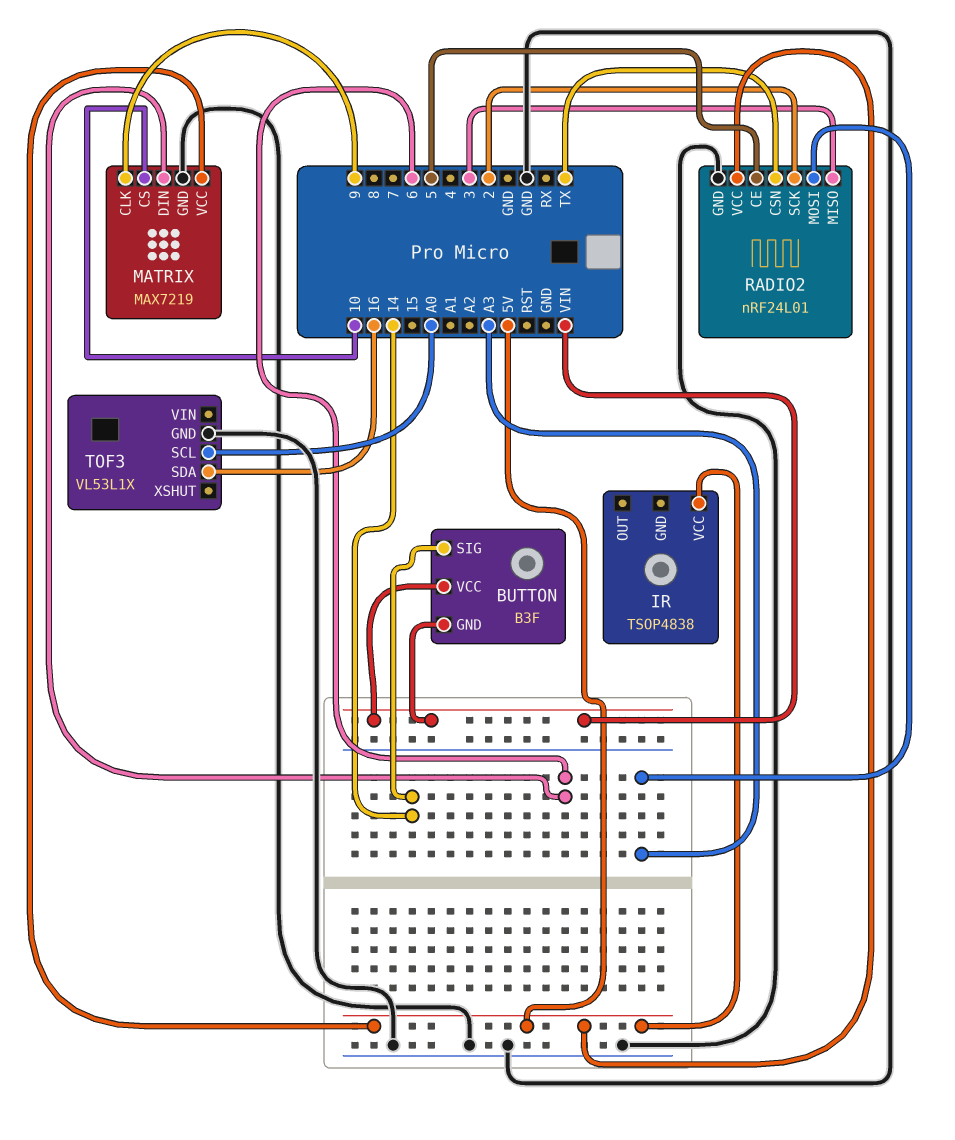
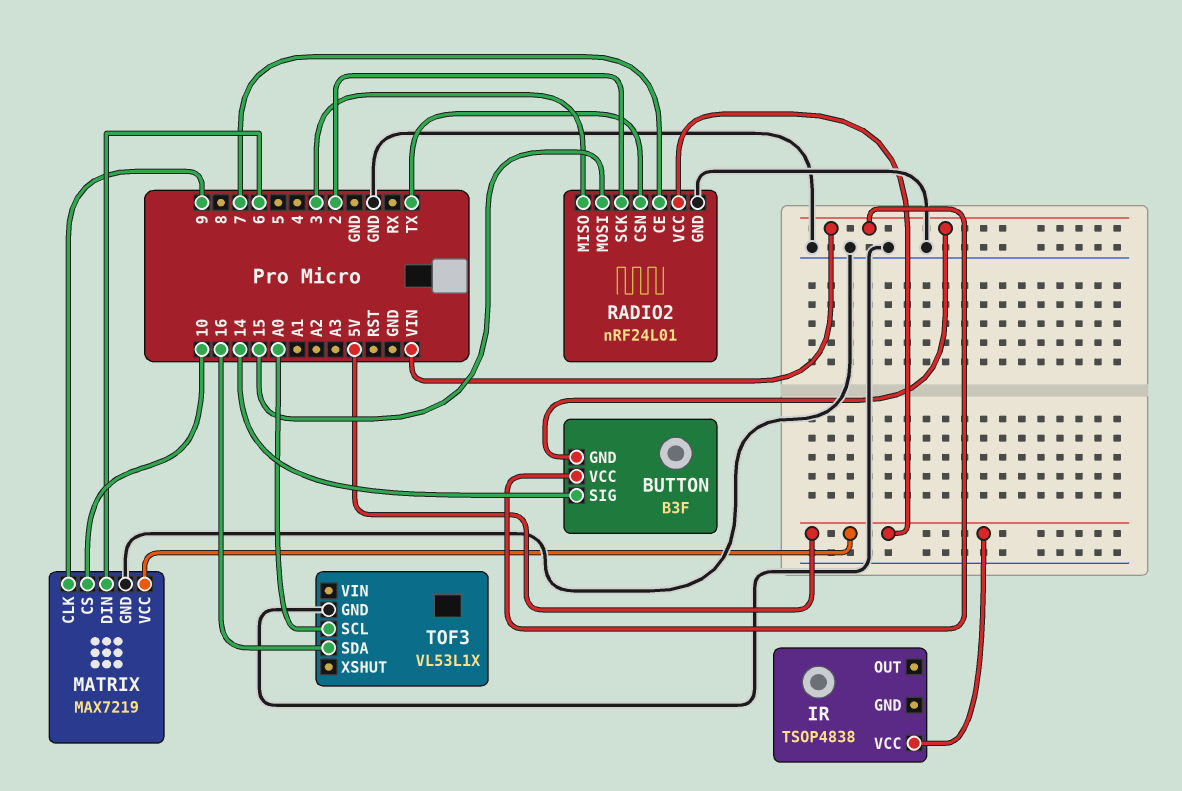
RADIO2 pin CE: 5 -> 7
RADIO2 pin MOSI: A3 -> 15

